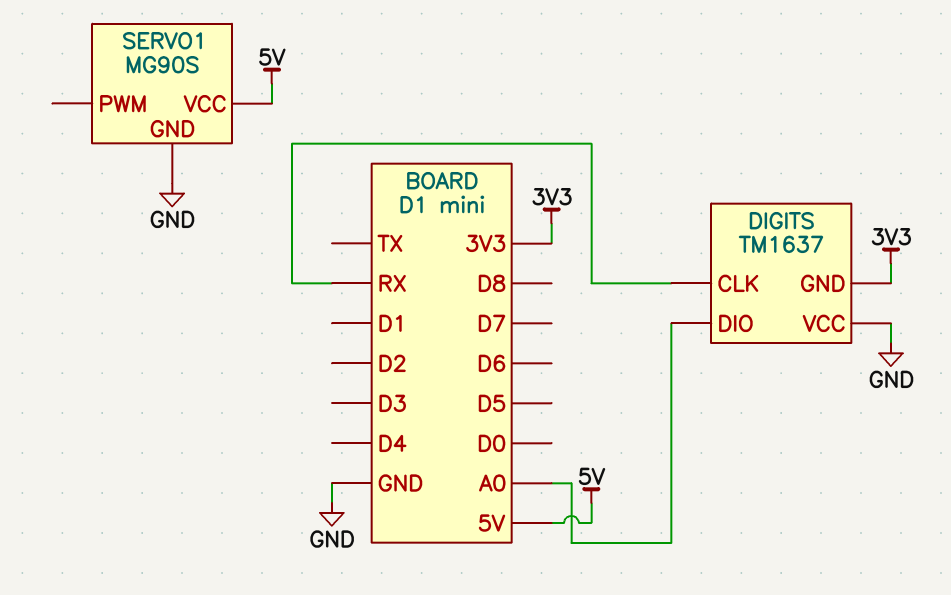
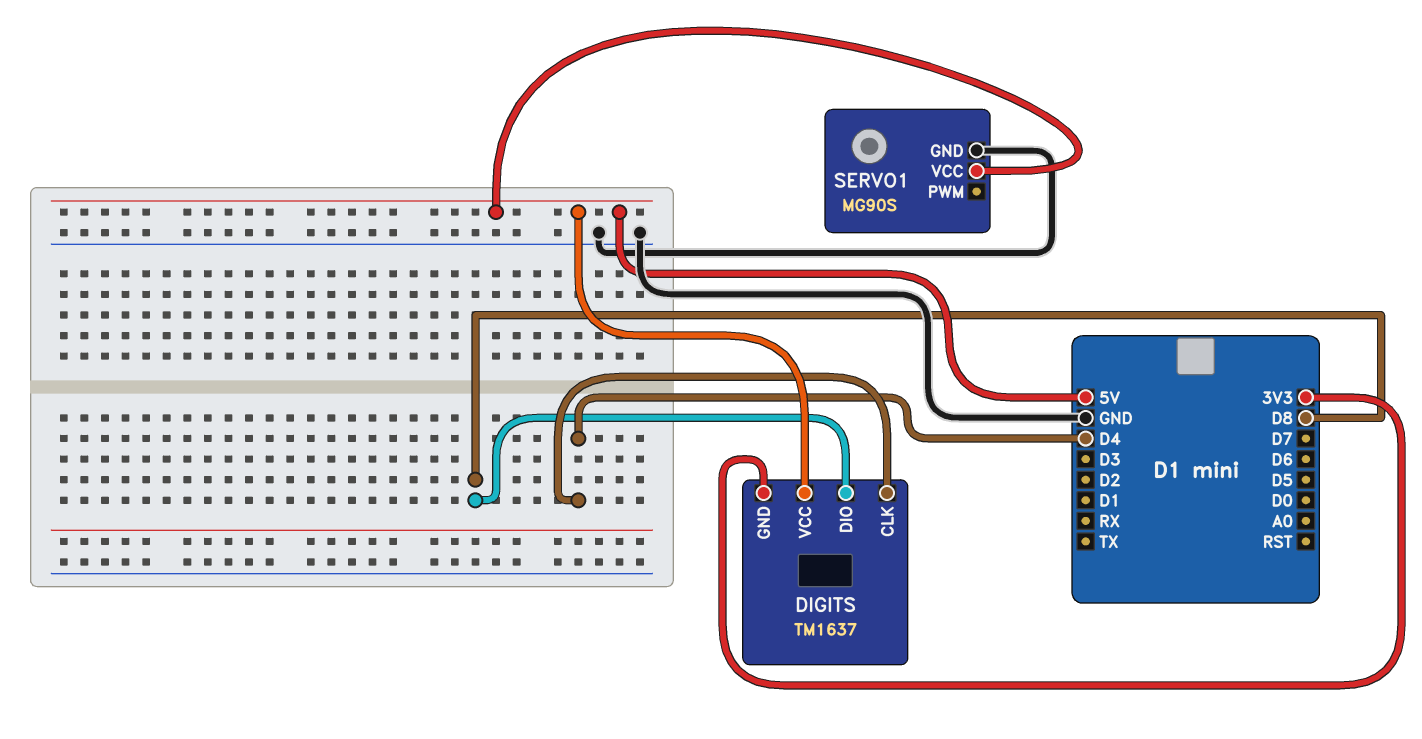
DIGITS pin CLK: RX -> D4
DIGITS pin DIO: A0 -> D8
DIGITS pin VCC: GND -> 5V

